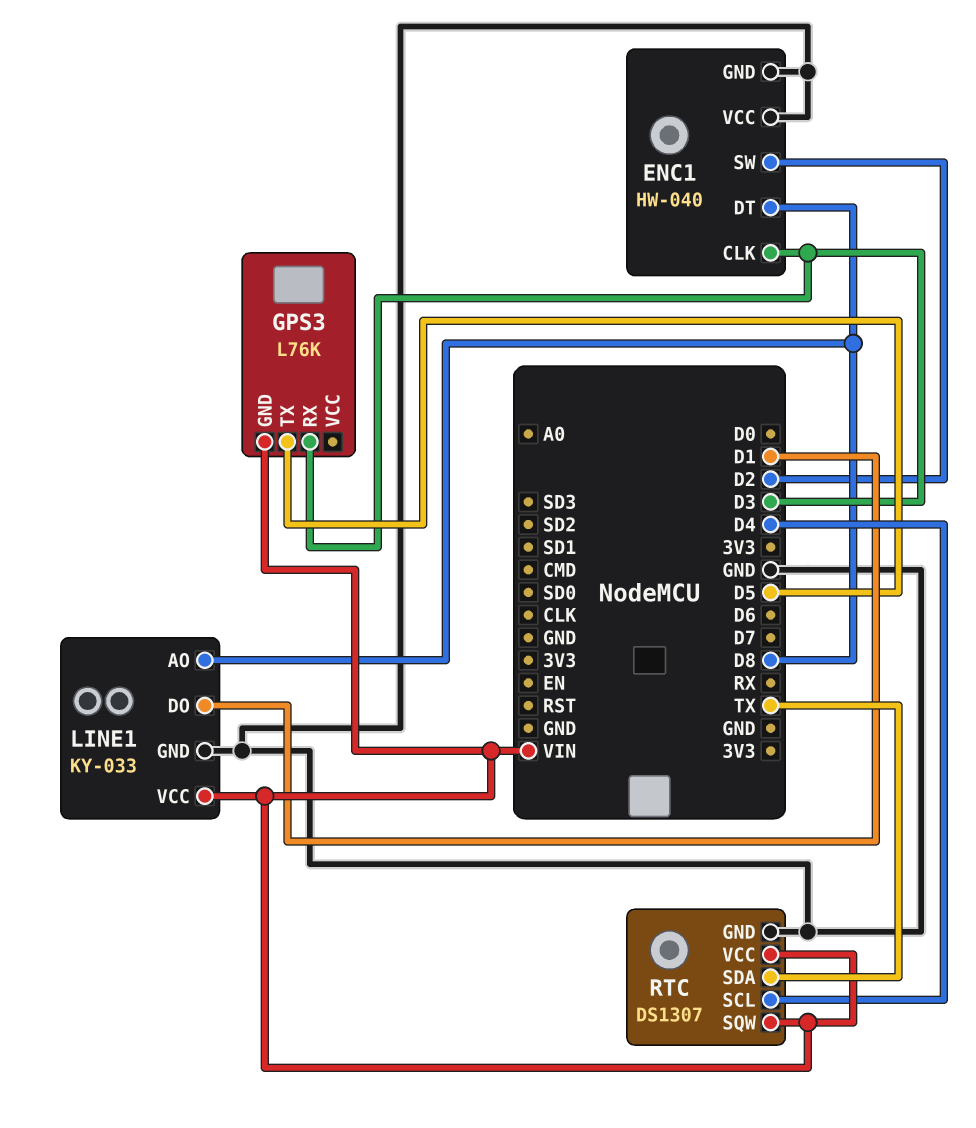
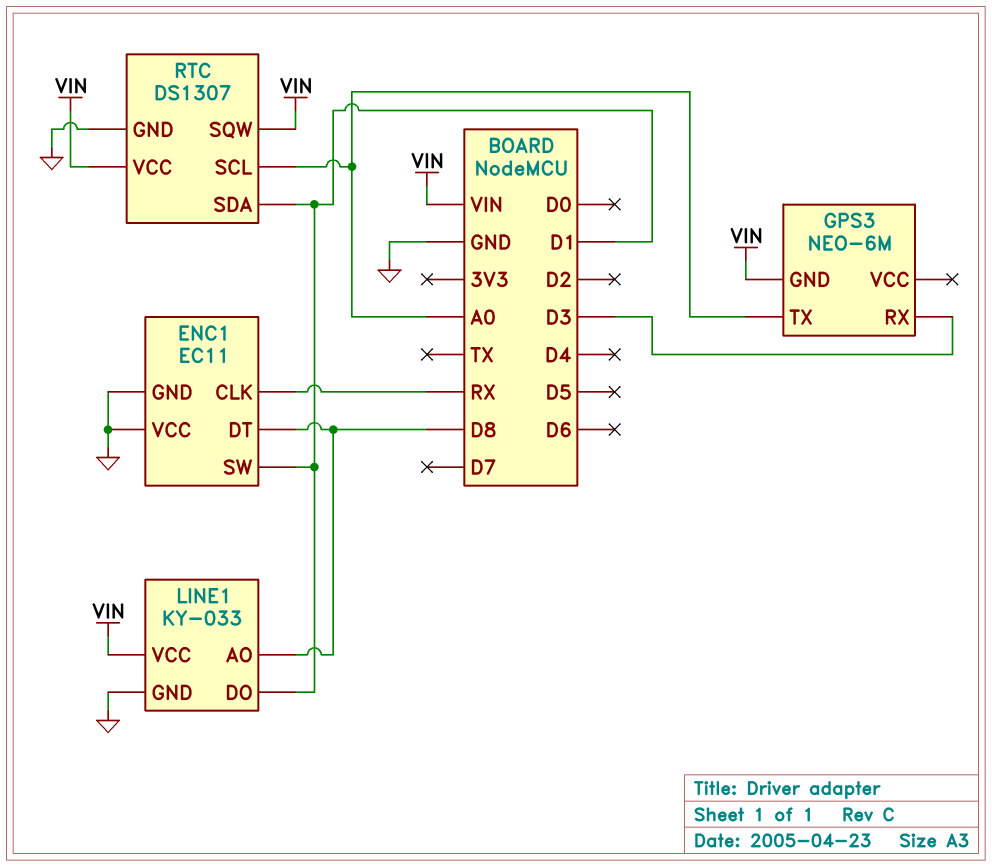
ENC1: HW-040 -> EC11
ENC1 pin CLK: D3 -> RX
ENC1 pin SW: D2 -> D1
GPS3: L76K -> NEO-6M
GPS3 pin TX: D5 -> A0
RTC pin SCL: D4 -> A0
RTC pin SDA: TX -> D1

